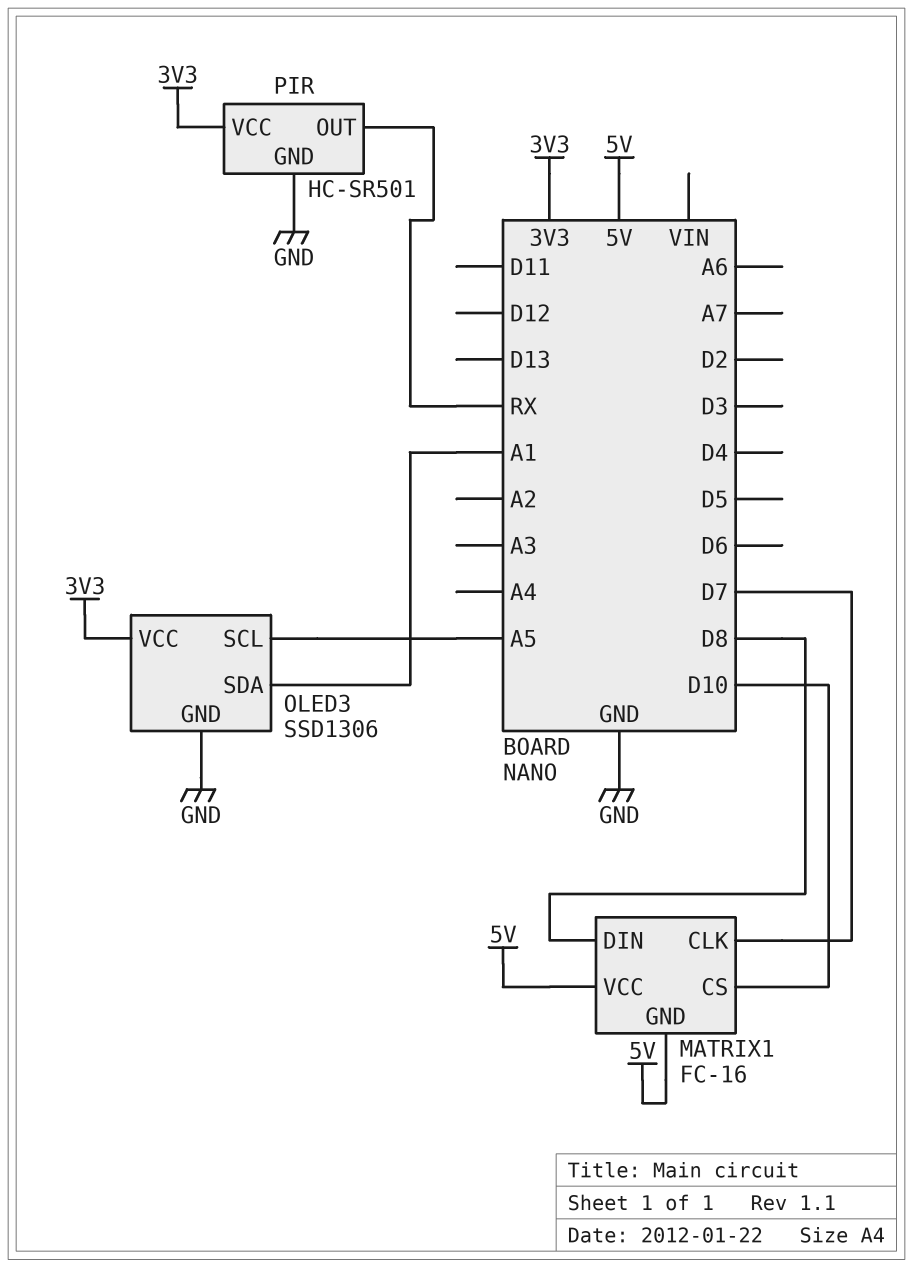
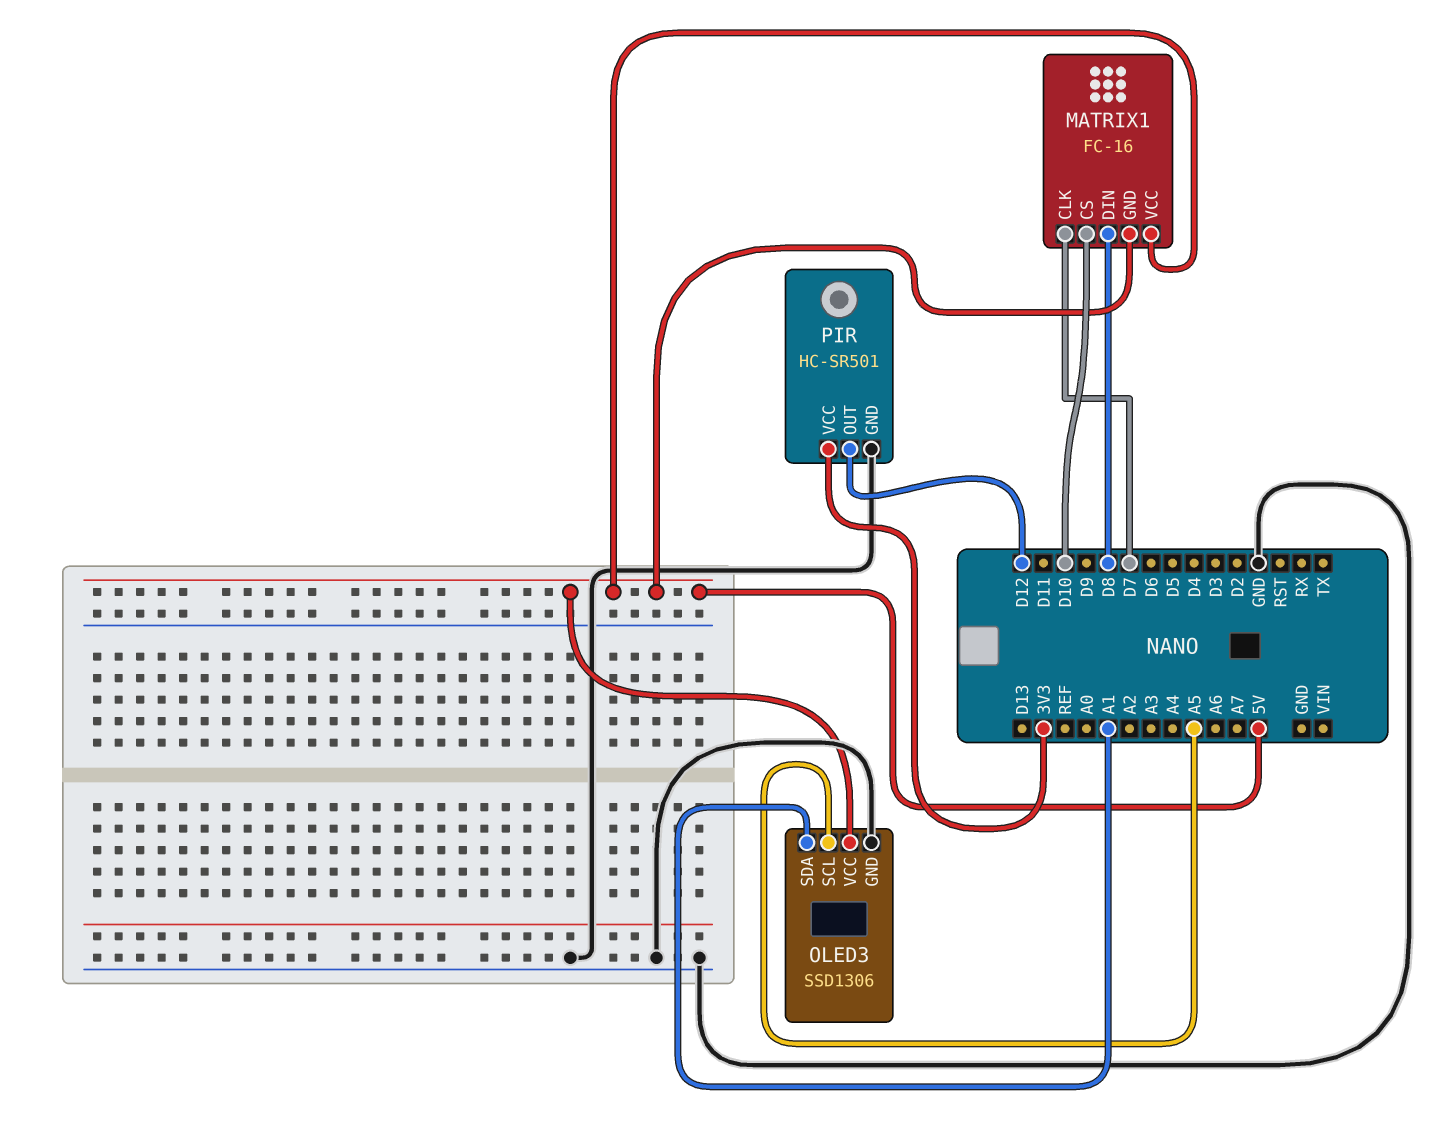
OLED3 pin VCC: 3V3 -> 5V
PIR pin OUT: RX -> D12

